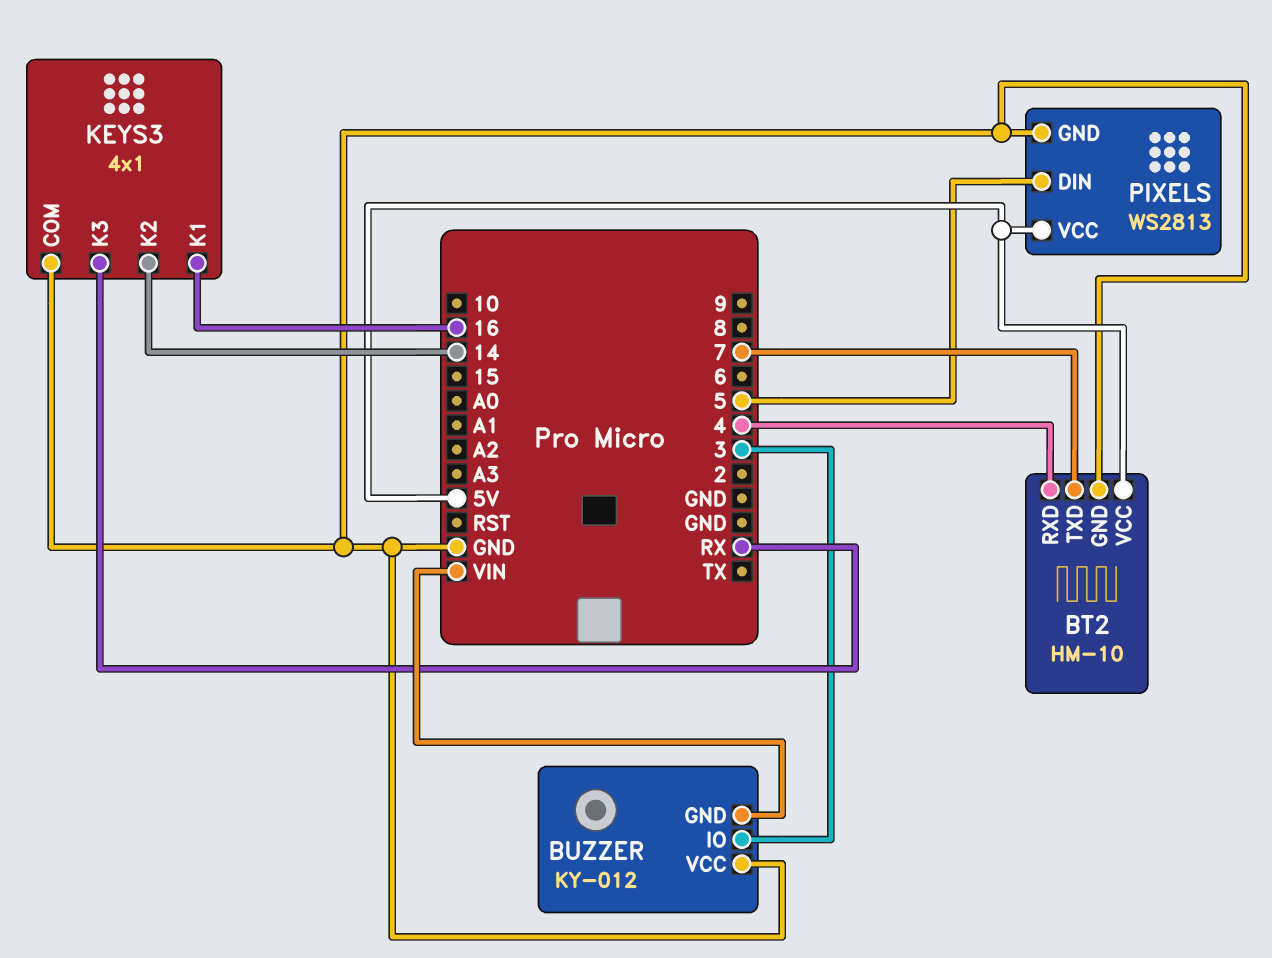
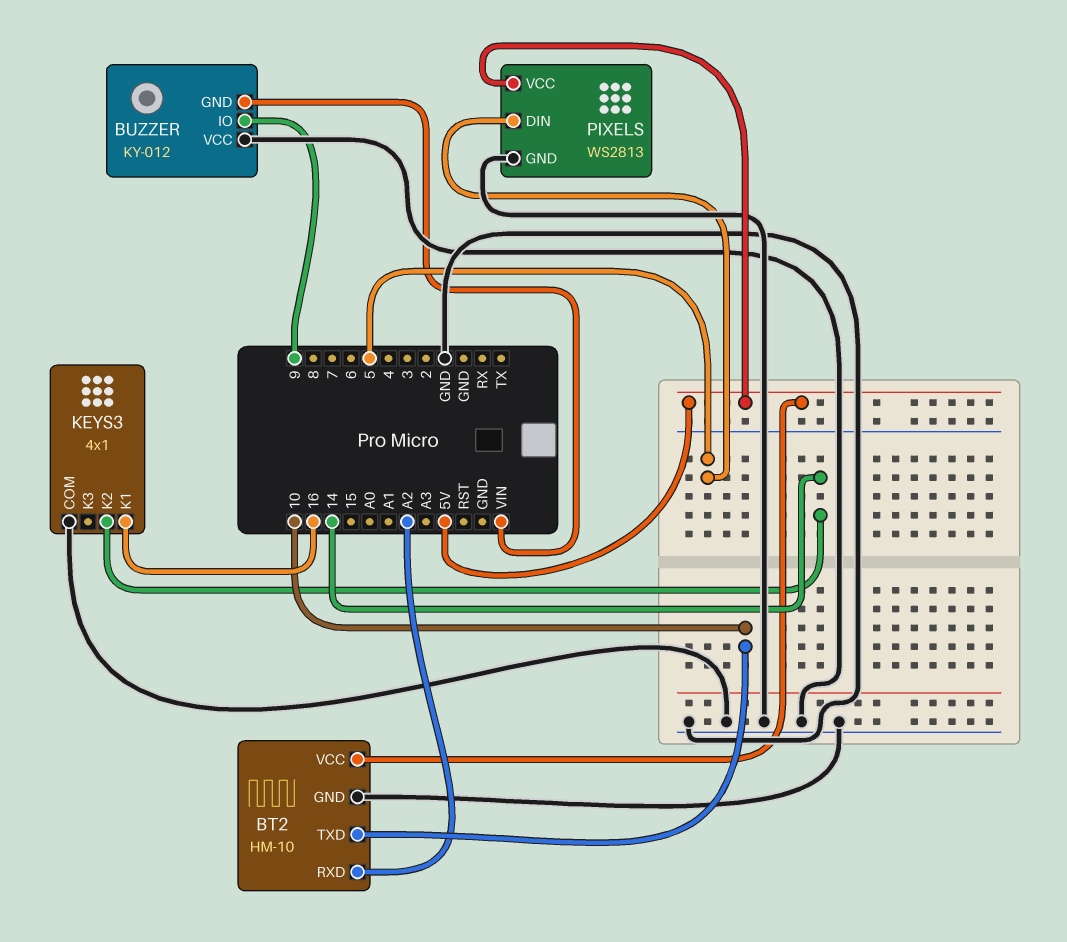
BT2 pin RXD: 4 -> A2
BT2 pin TXD: 7 -> 10
BUZZER pin IO: 3 -> 9
KEYS3 pin K3: RX -> none

